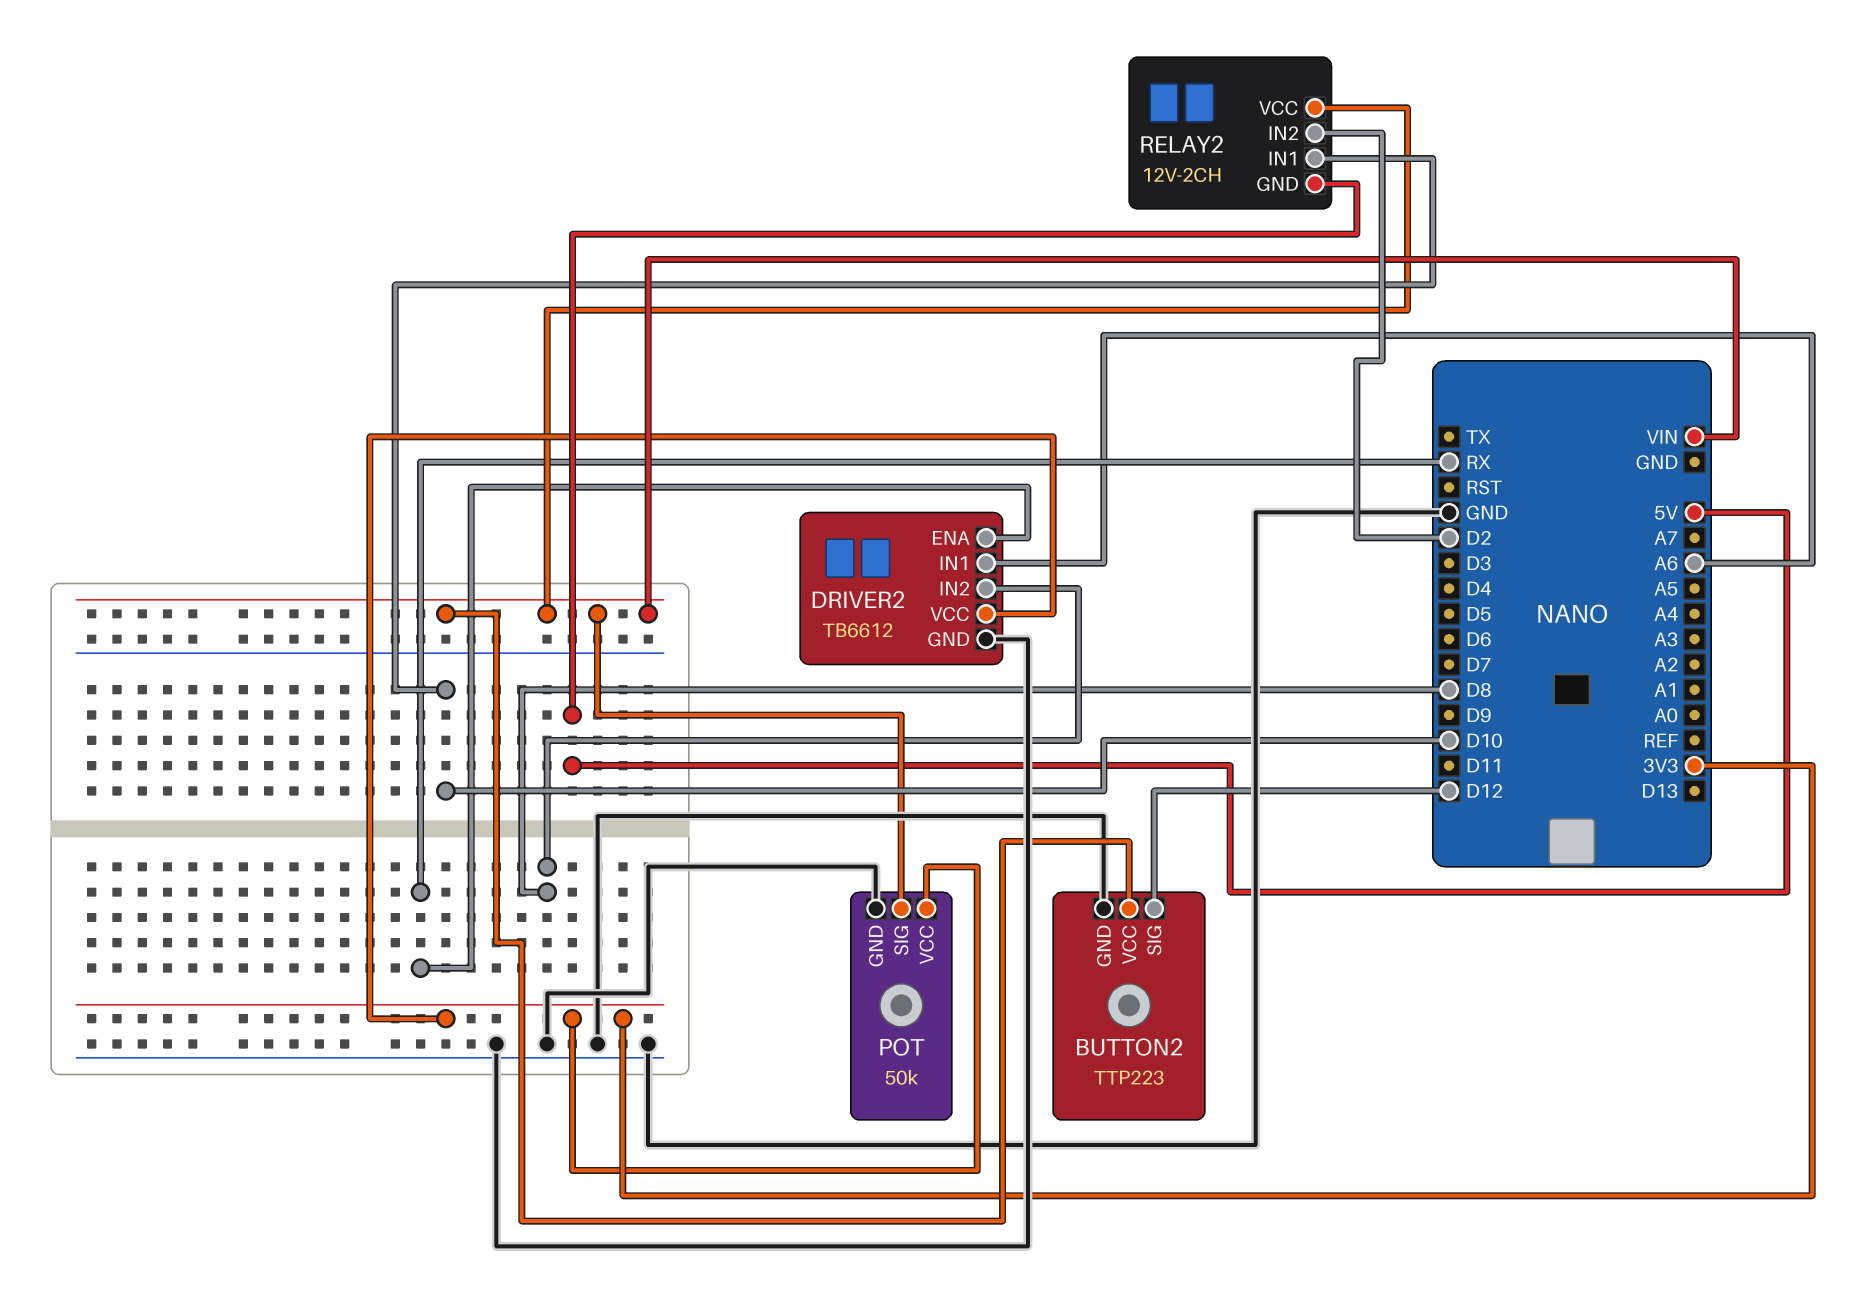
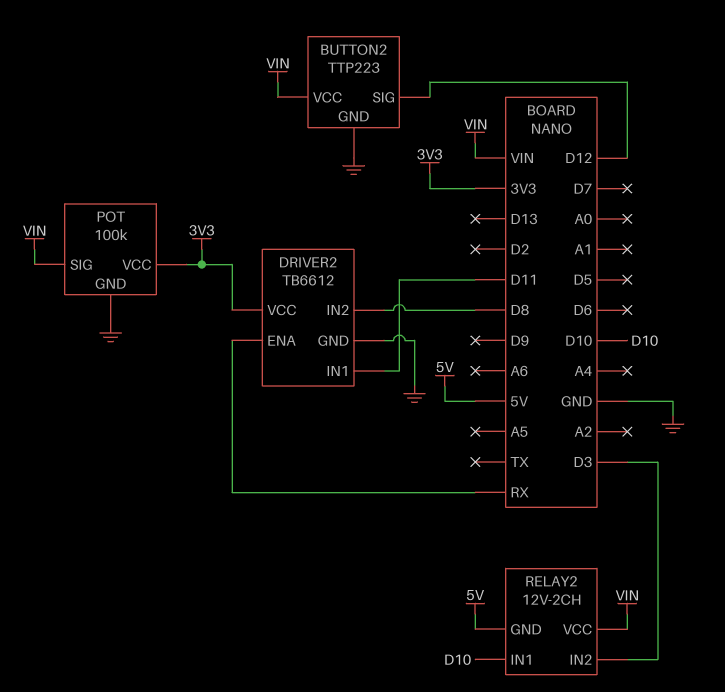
DRIVER2 pin IN1: A6 -> D11
POT: 50k -> 100k
RELAY2 pin IN2: D2 -> D3

